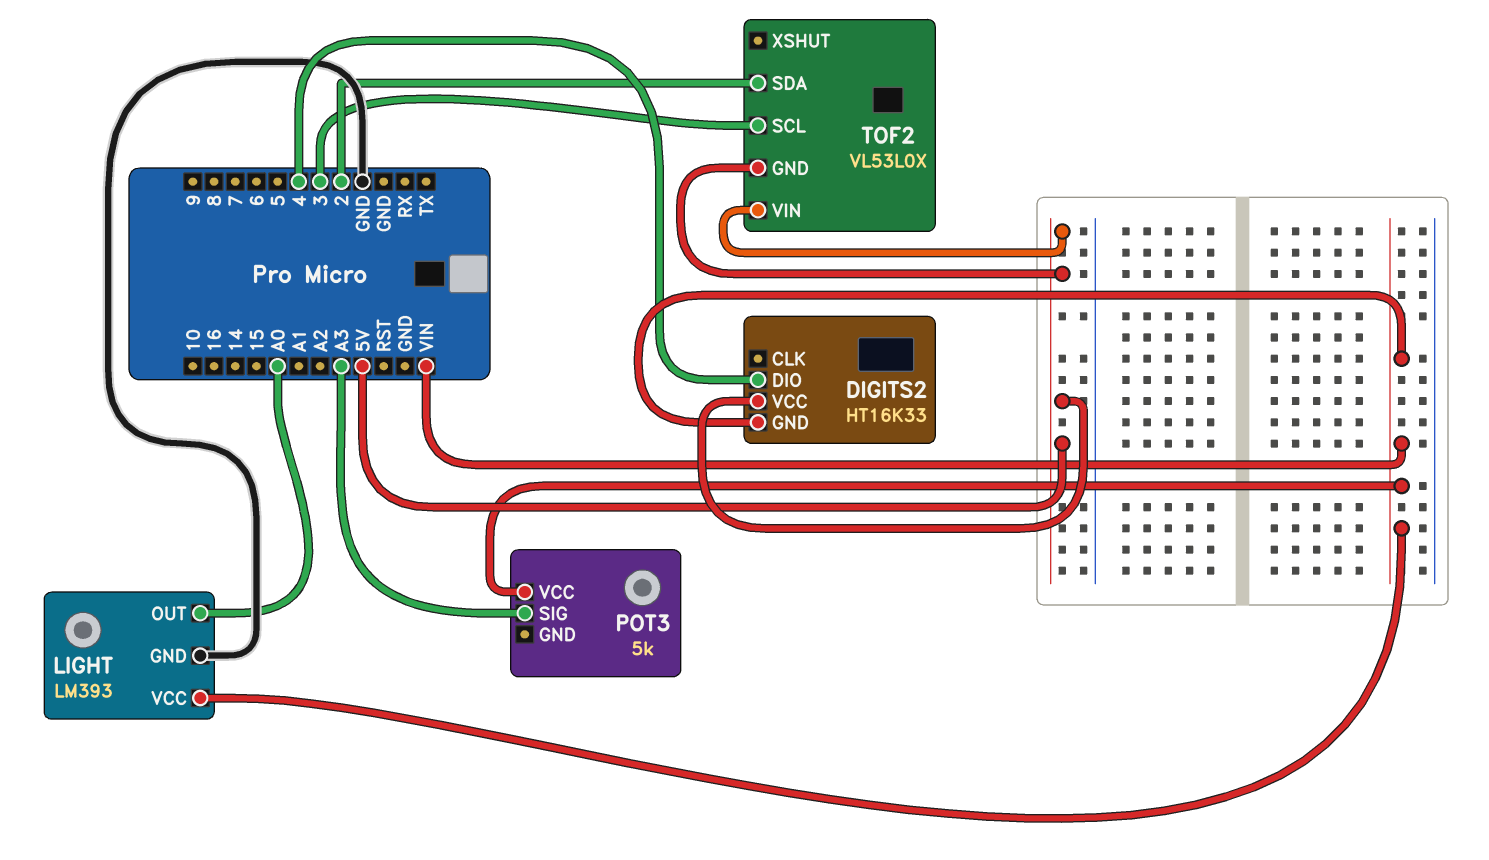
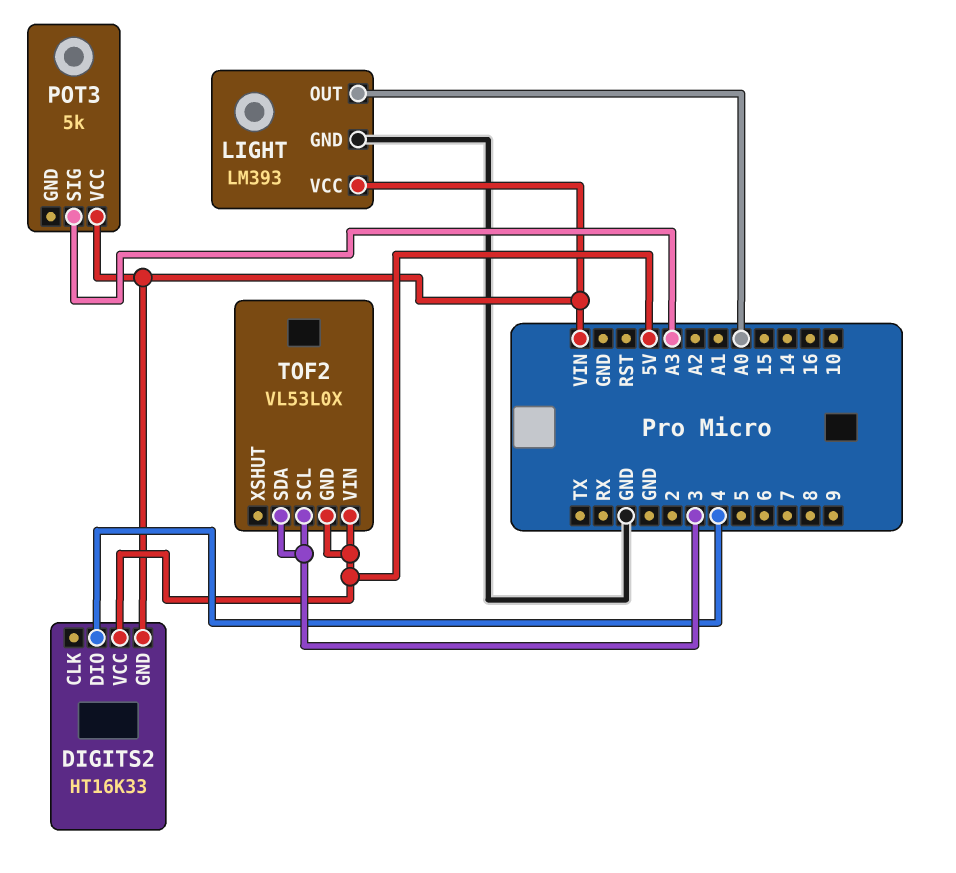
TOF2 pin SDA: 2 -> 3

